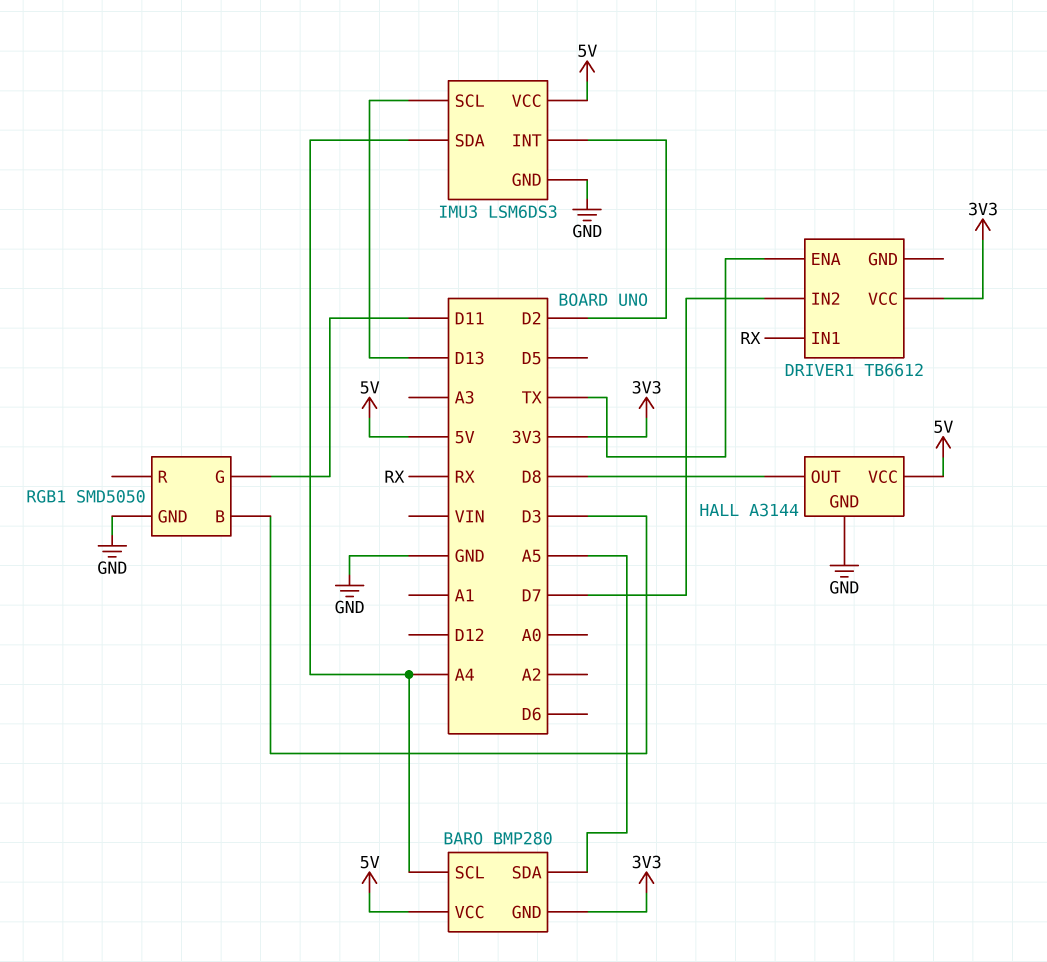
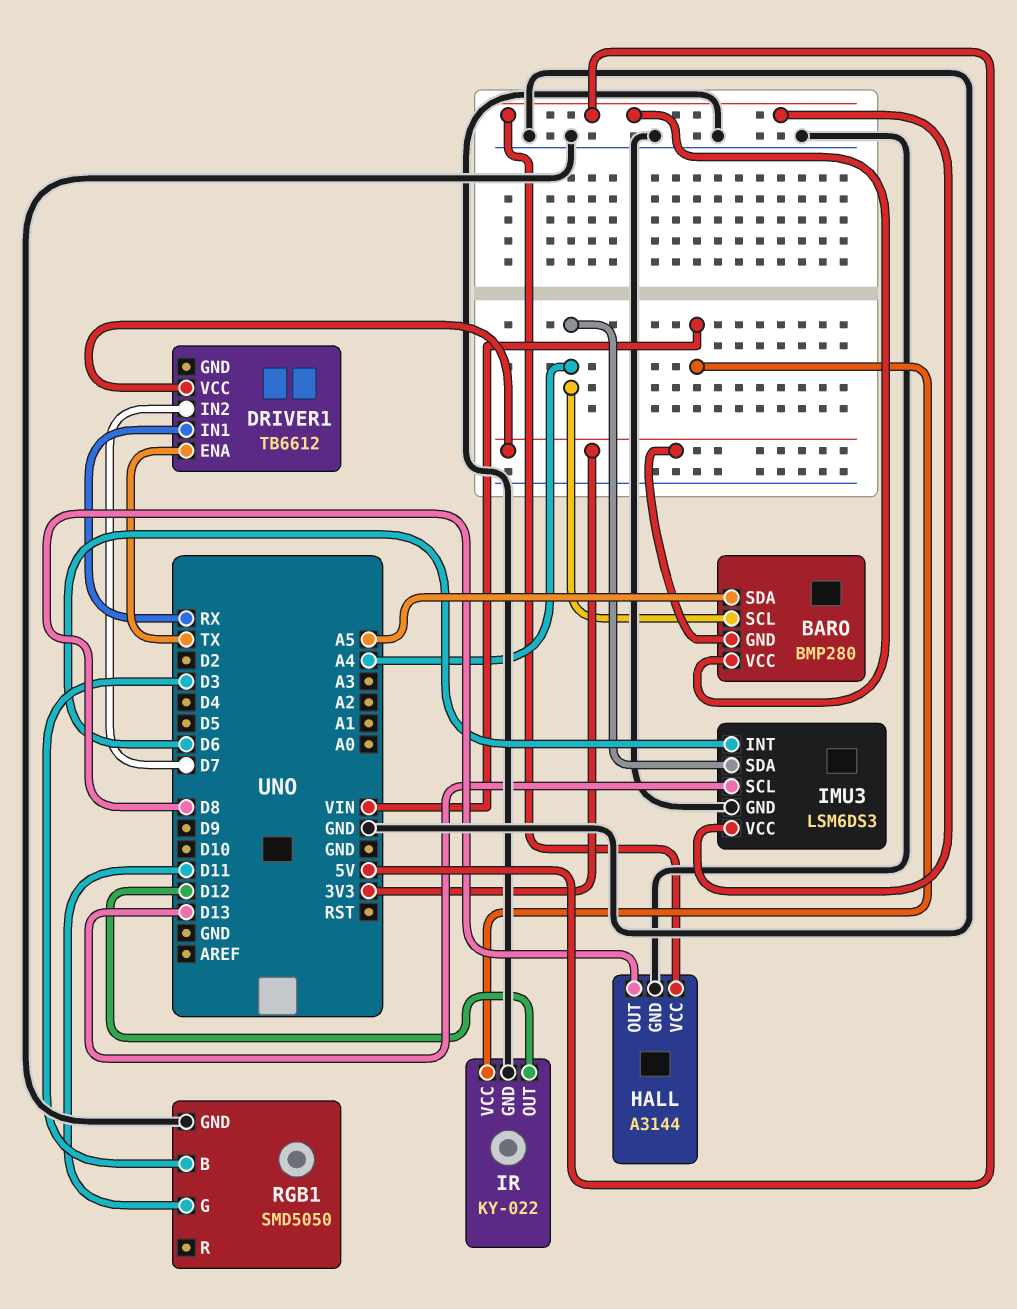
IMU3 pin INT: D2 -> D6
IR: none -> KY-022
IR pin GND: none -> GND
IR pin OUT: none -> D12
IR pin VCC: none -> VIN

